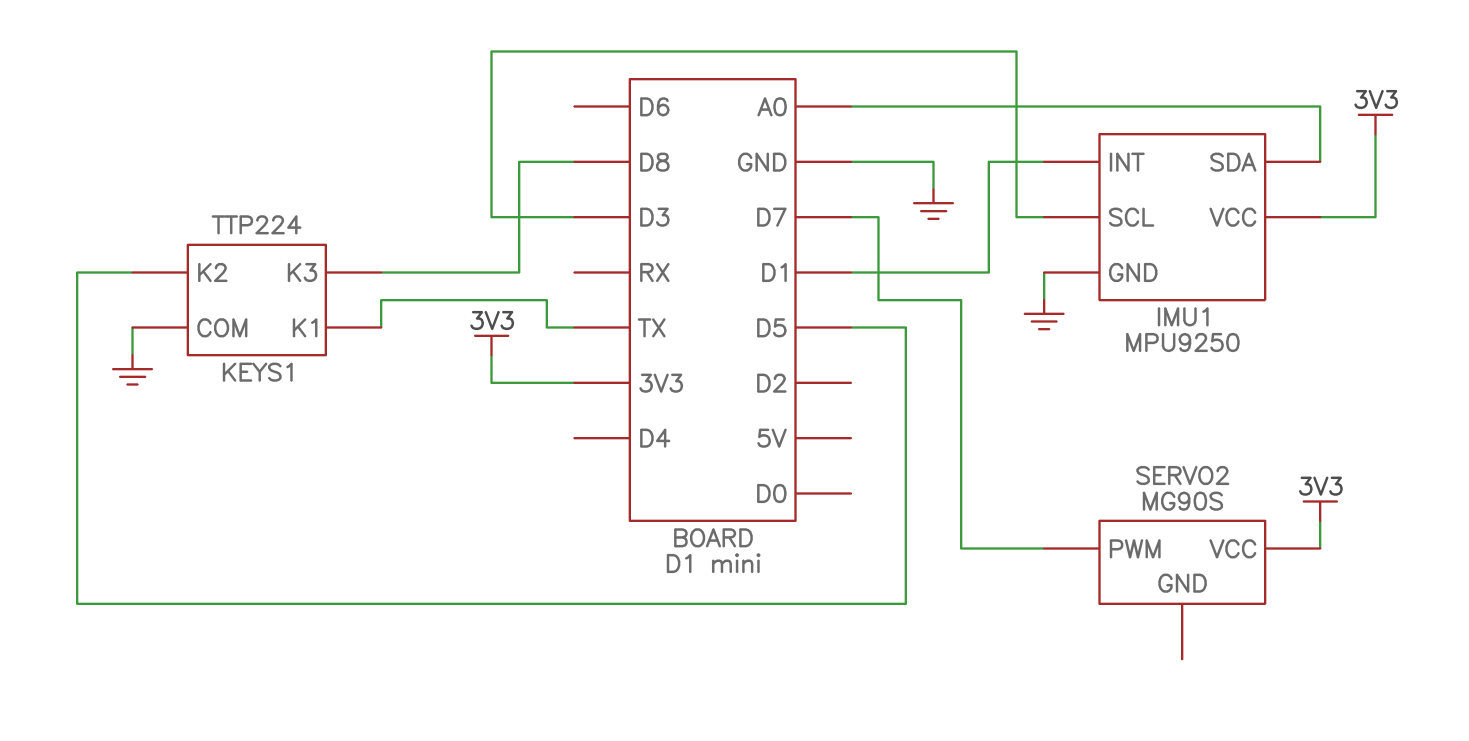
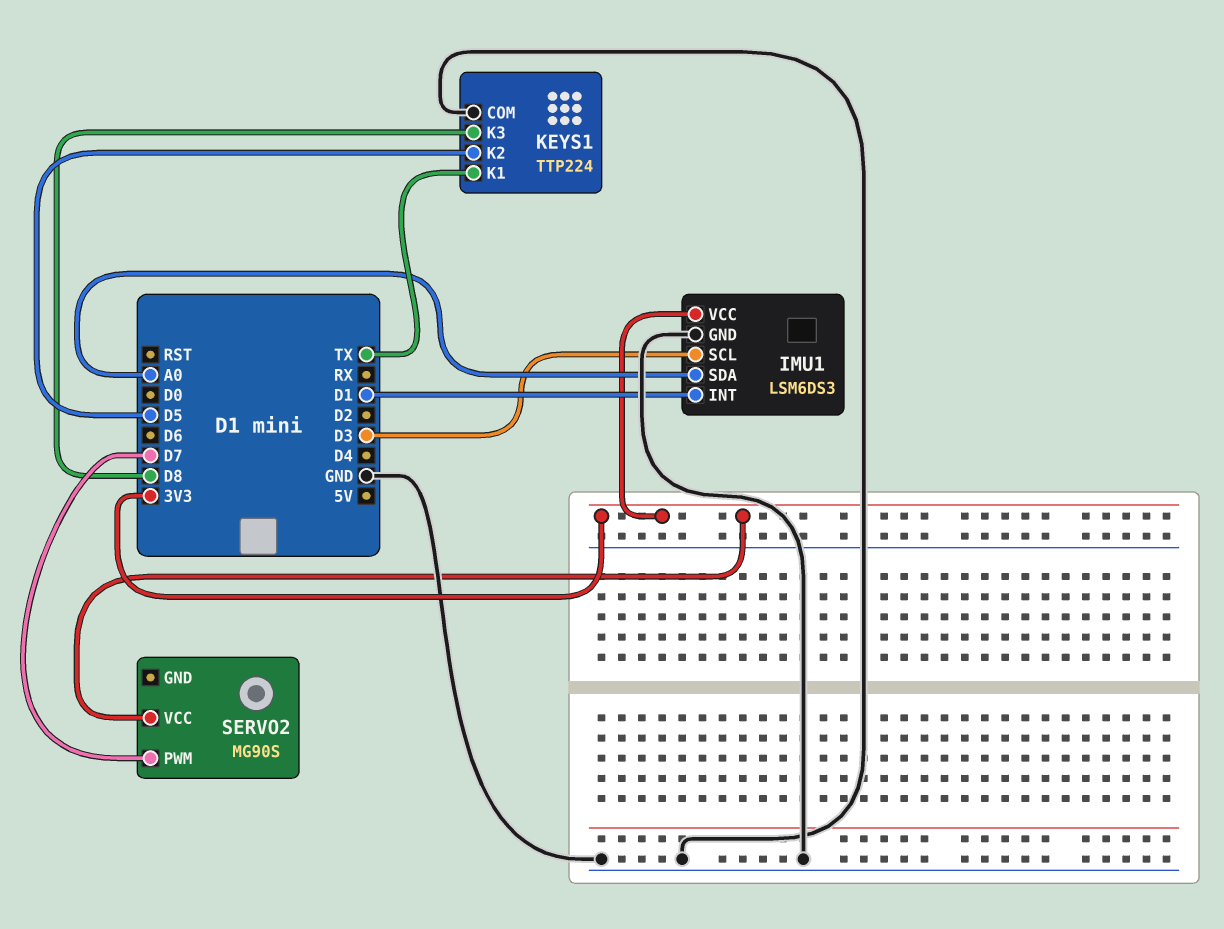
IMU1: MPU9250 -> LSM6DS3

